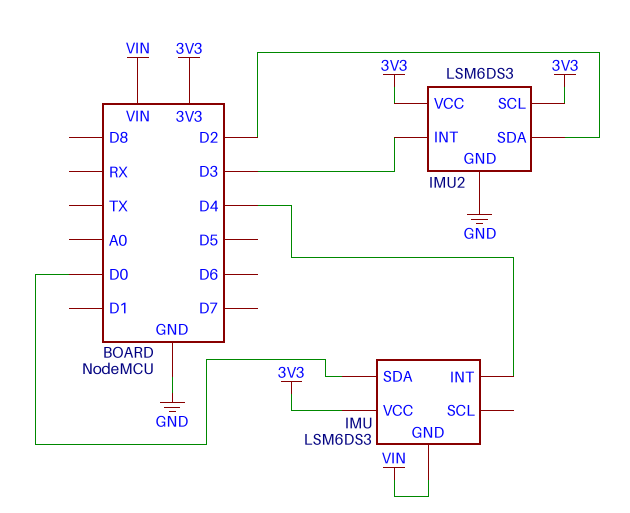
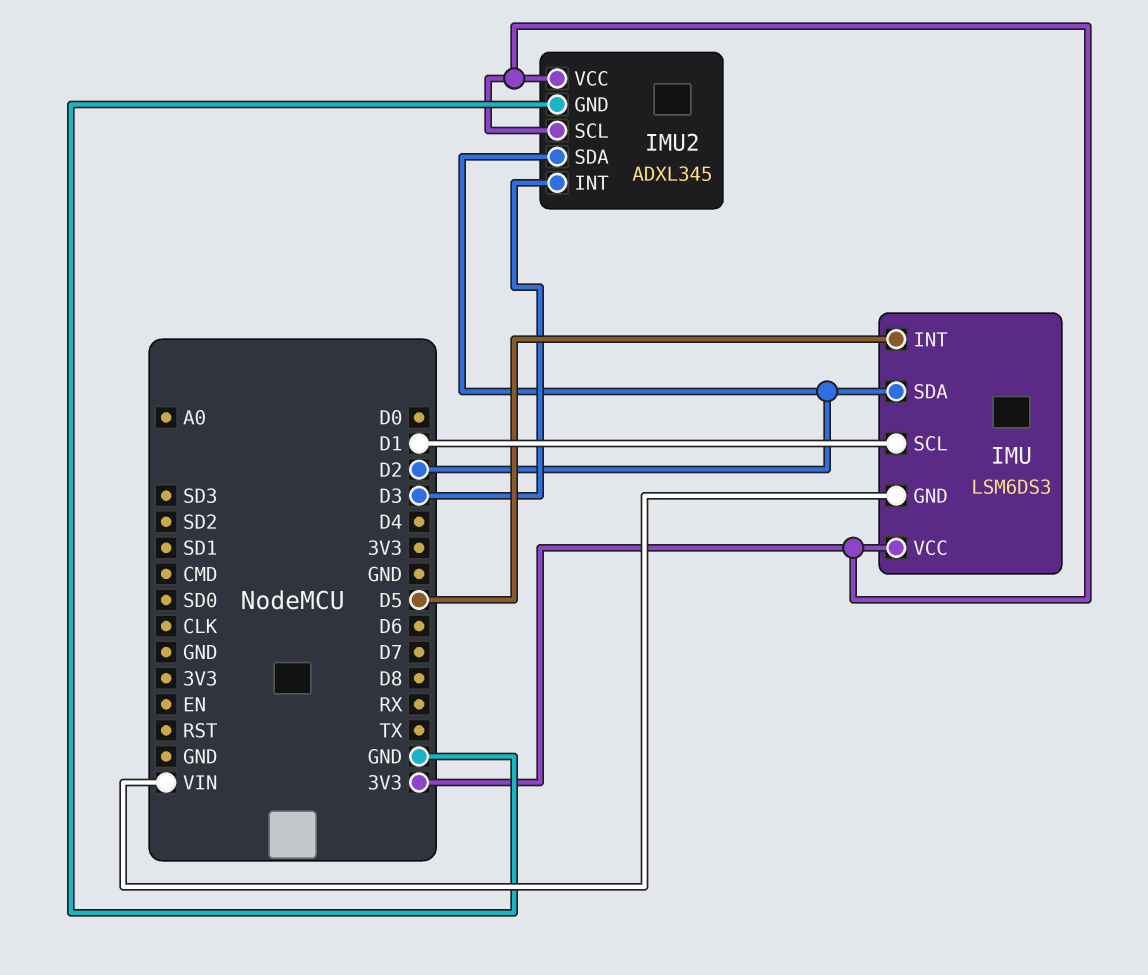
IMU pin INT: D4 -> D5
IMU pin SCL: none -> D1
IMU pin SDA: D0 -> D2
IMU2: LSM6DS3 -> ADXL345

